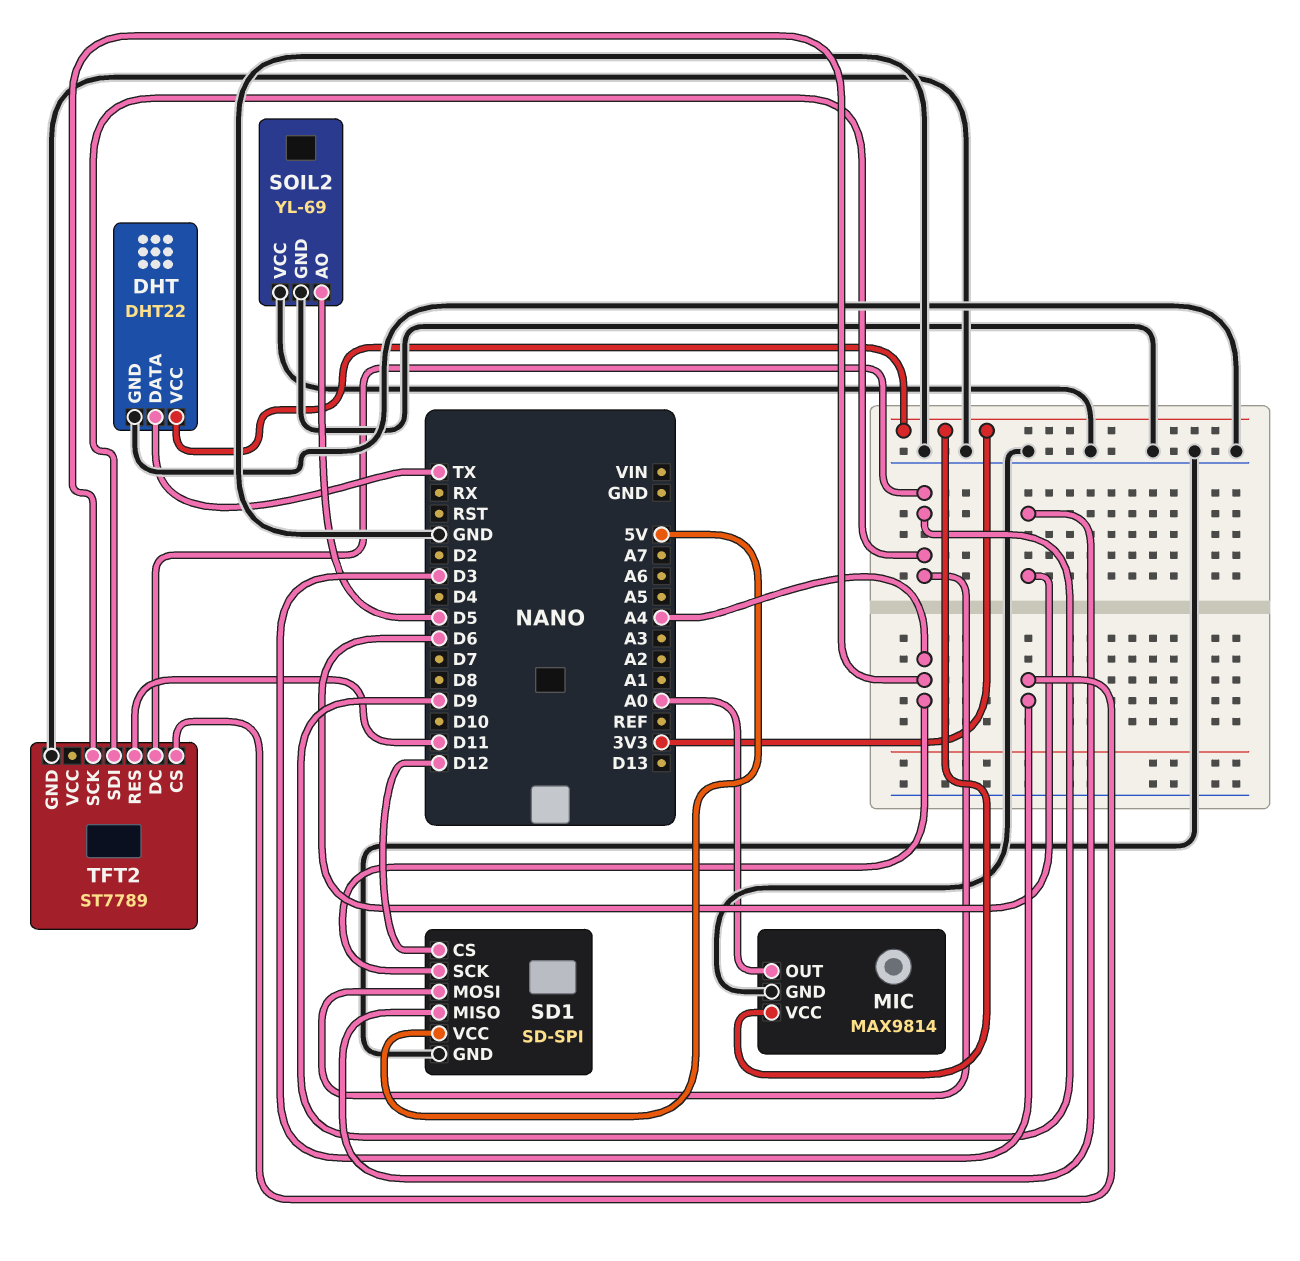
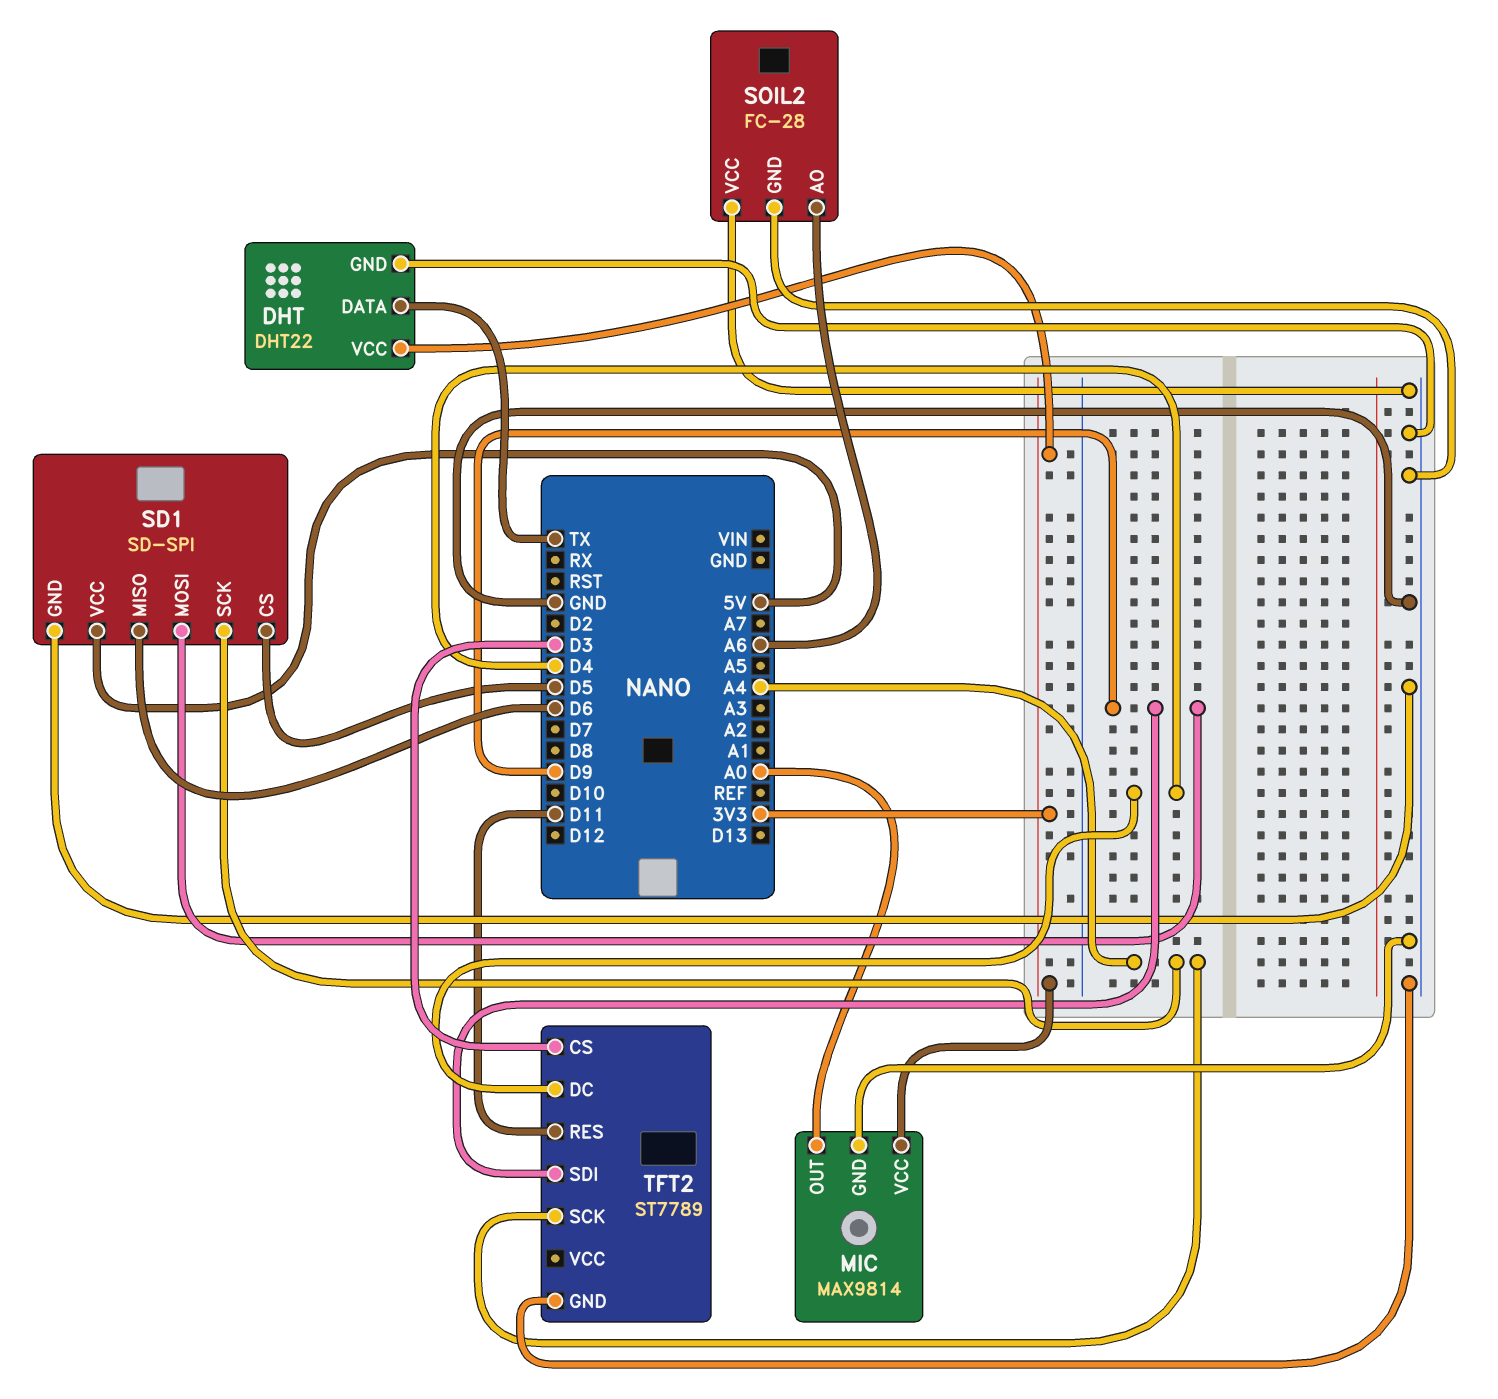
SD1 pin CS: D12 -> D5
SOIL2: YL-69 -> FC-28
SOIL2 pin AO: D5 -> A6
TFT2 pin DC: D9 -> D4

